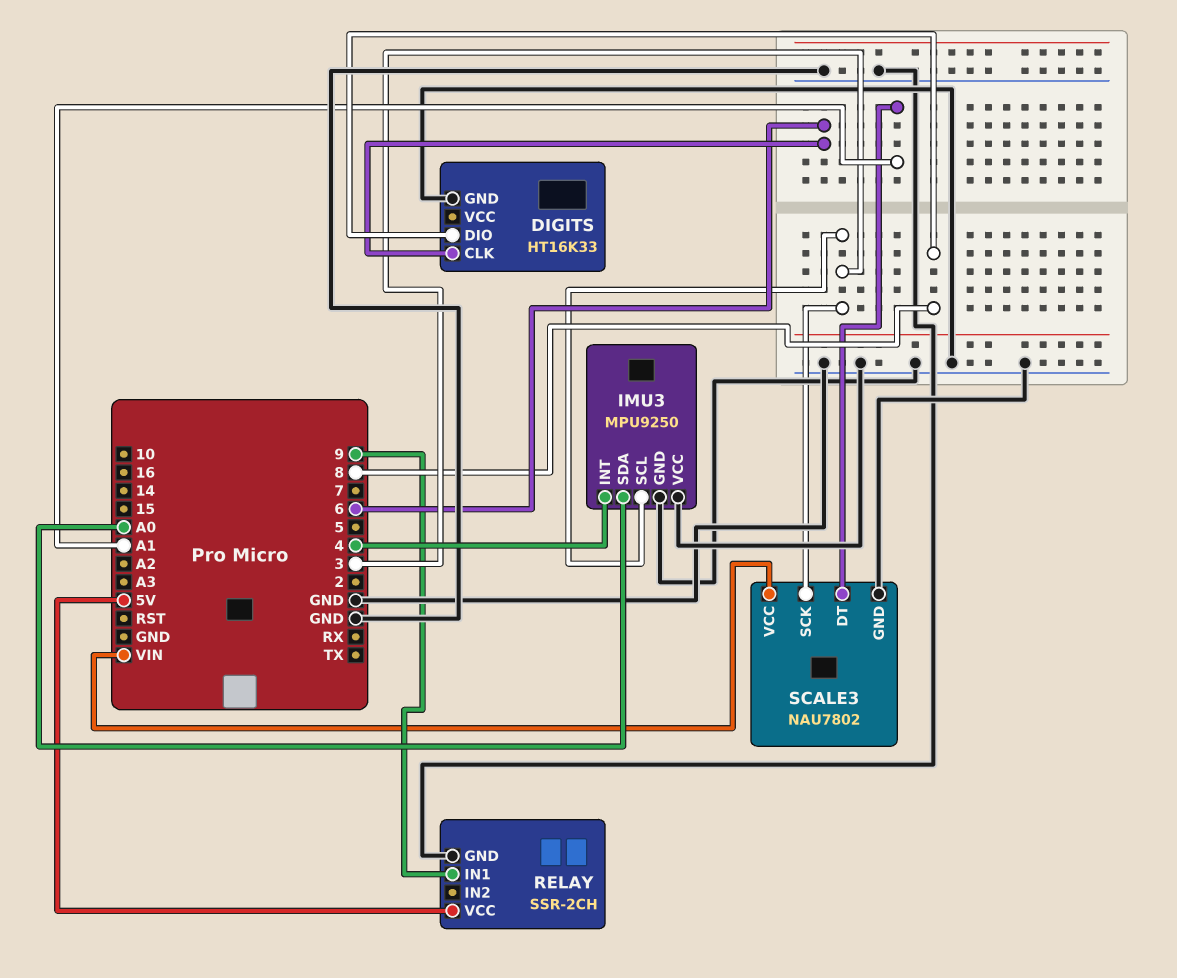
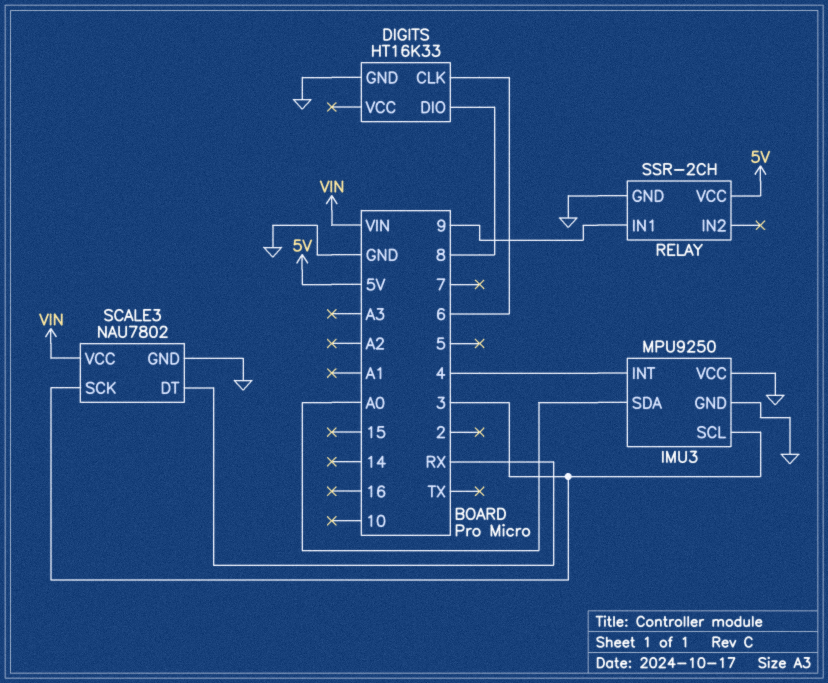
SCALE3 pin DT: A1 -> RX

